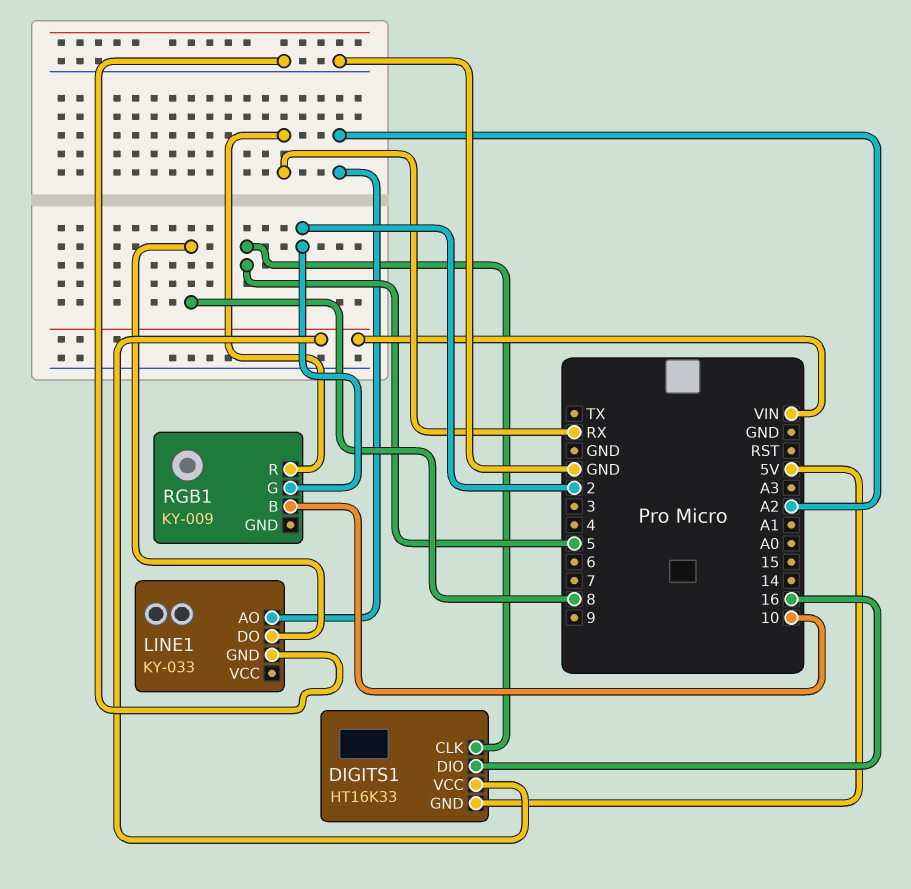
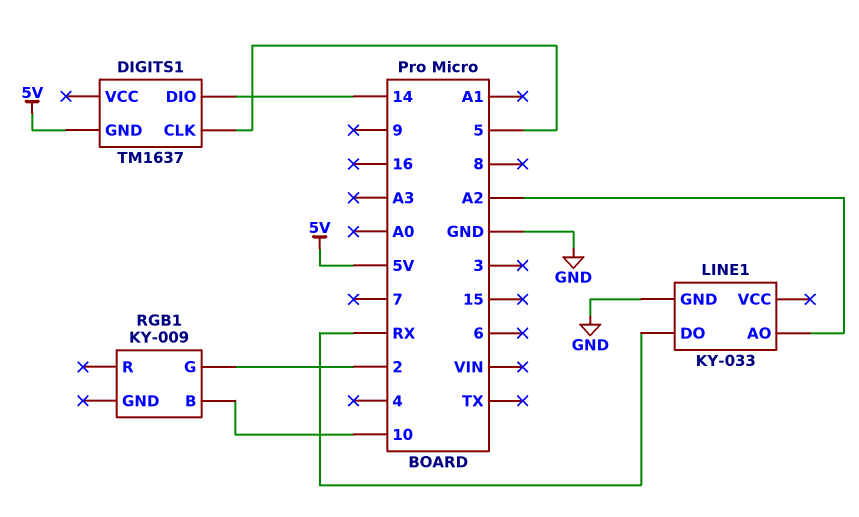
DIGITS1: HT16K33 -> TM1637
DIGITS1 pin DIO: 16 -> 14
DIGITS1 pin VCC: VIN -> none
LINE1 pin DO: 8 -> RX
RGB1 pin R: RX -> none

